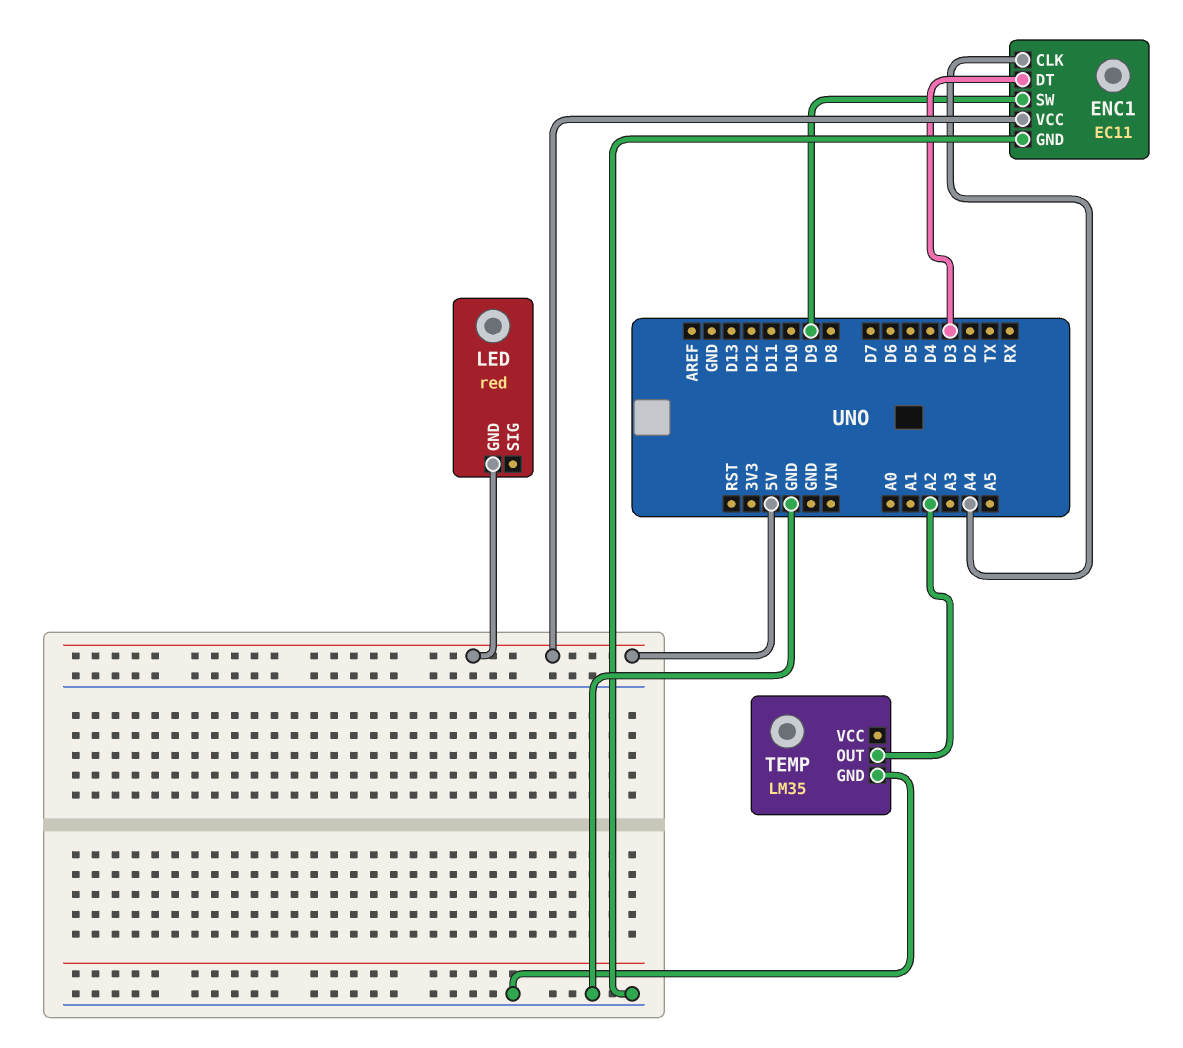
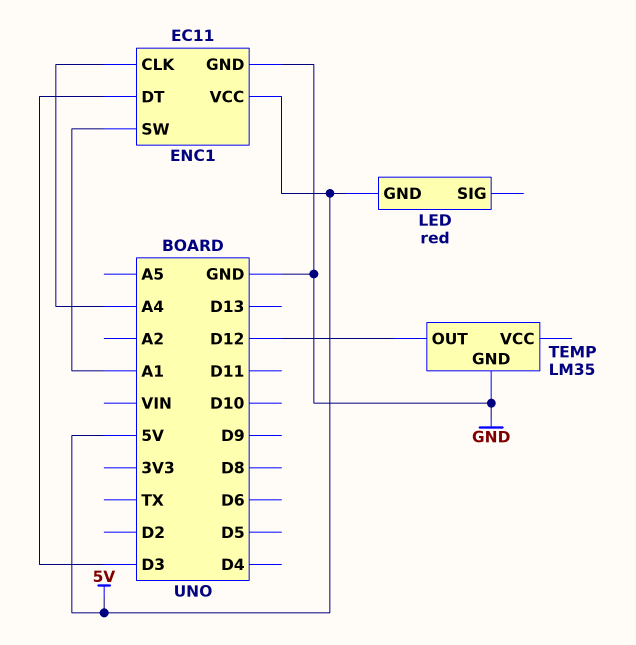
ENC1 pin SW: D9 -> A1
TEMP pin OUT: A2 -> D12

